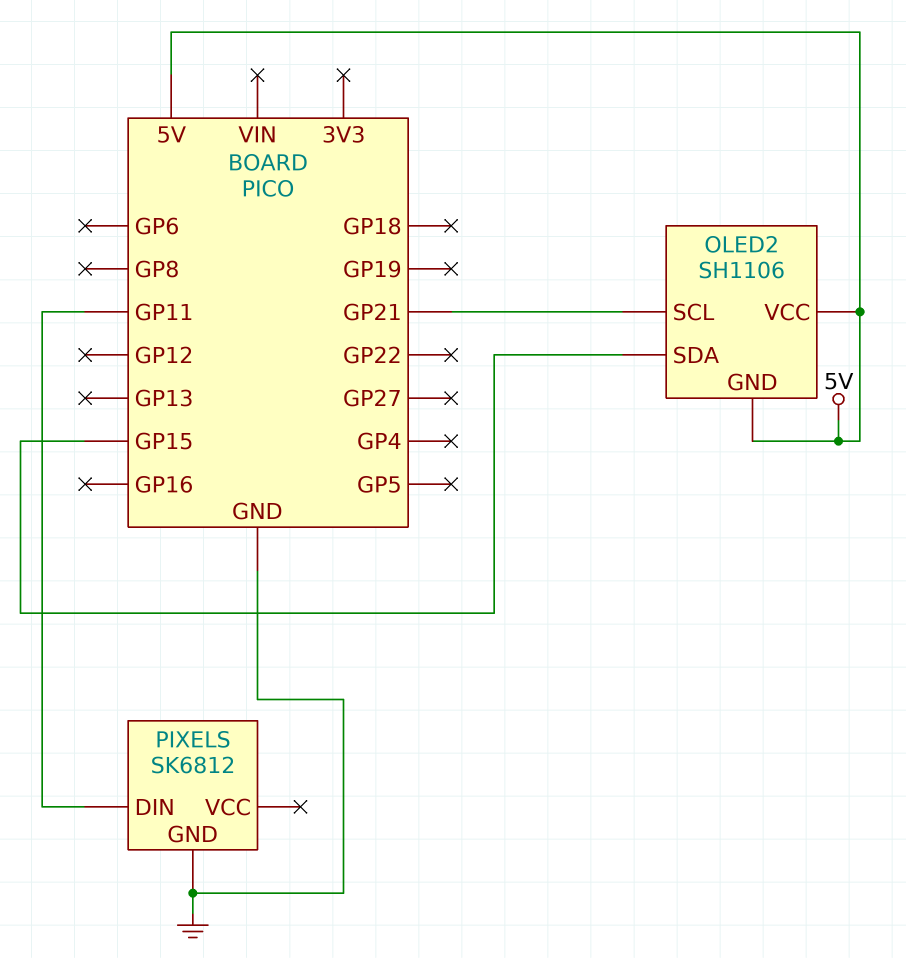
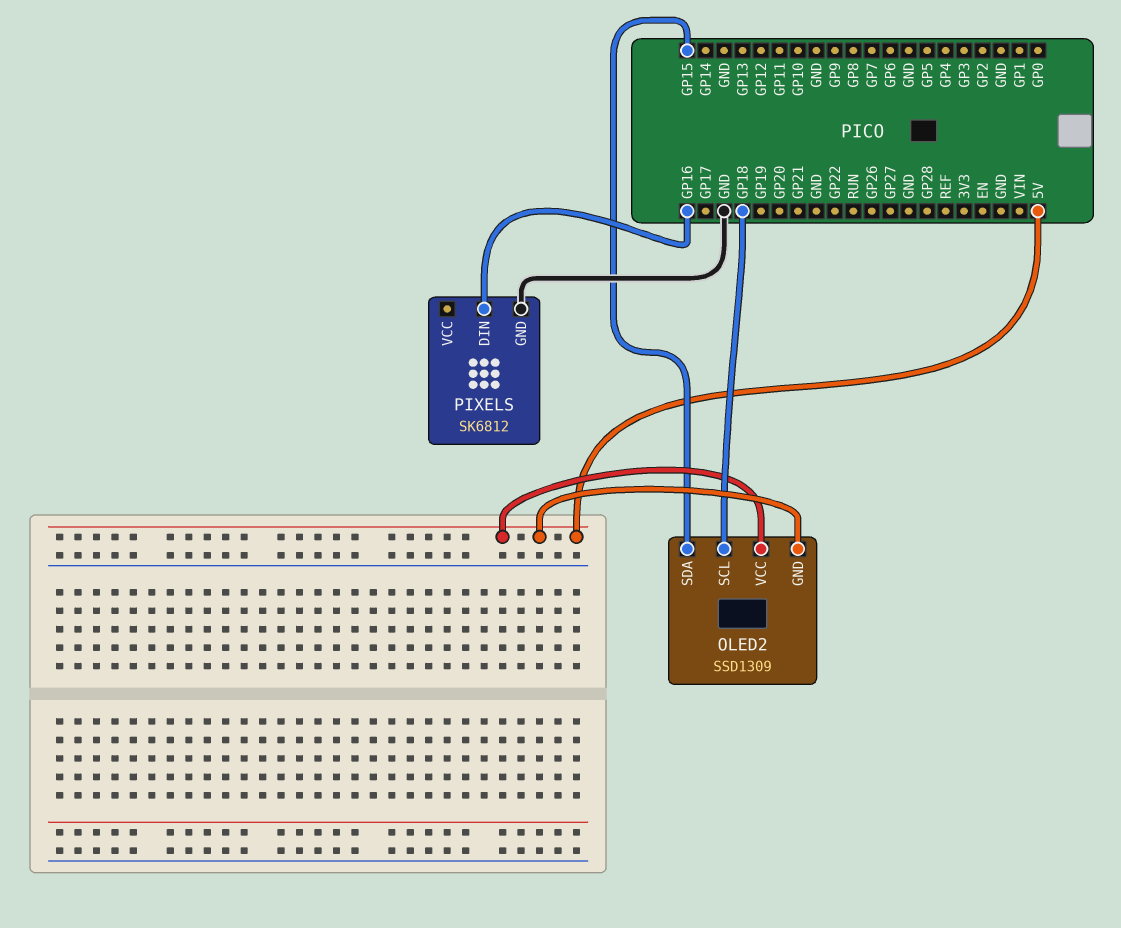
OLED2: SH1106 -> SSD1309
OLED2 pin SCL: GP21 -> GP18
PIXELS pin DIN: GP11 -> GP16

